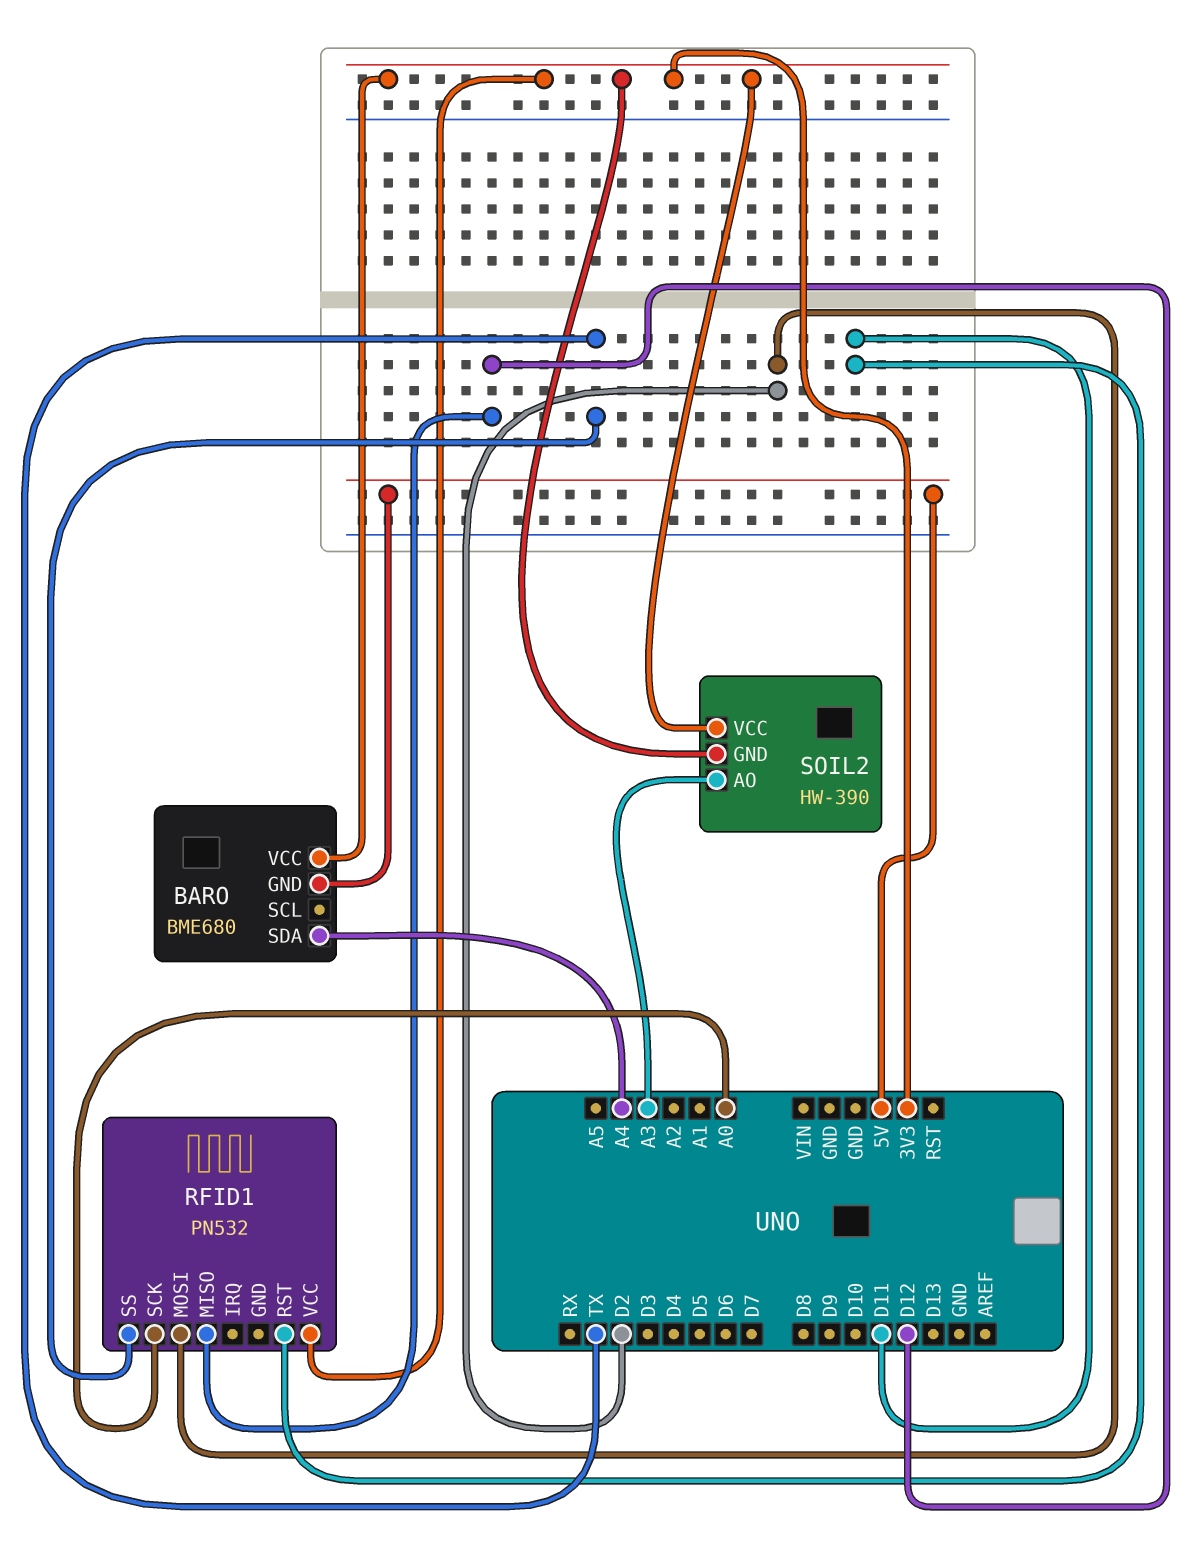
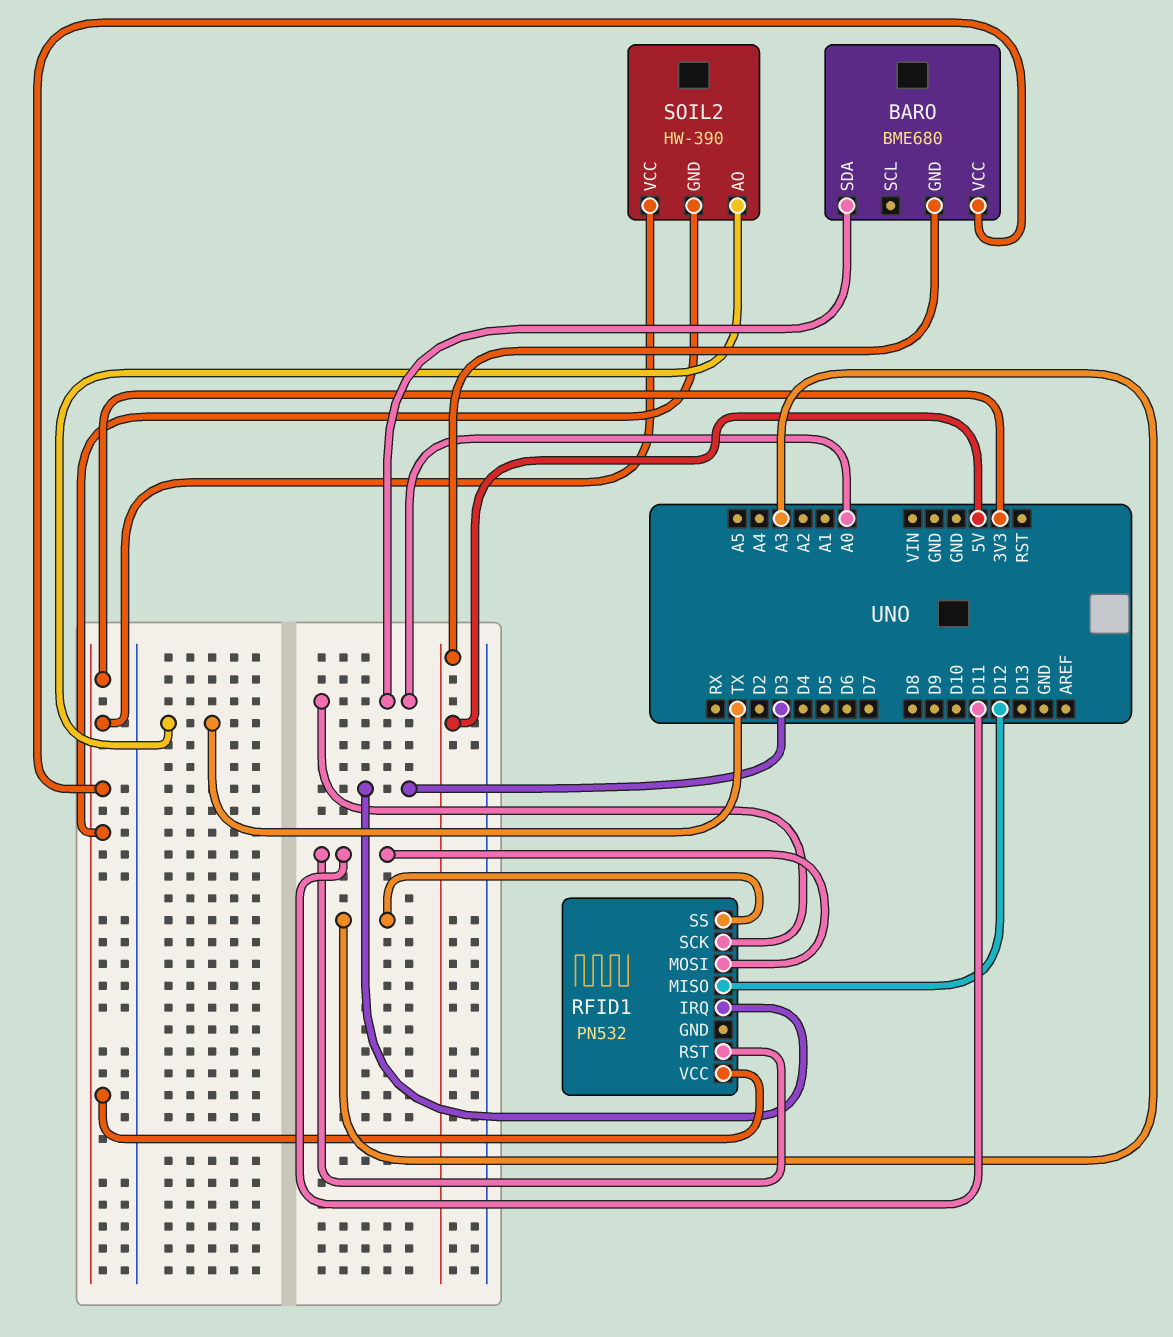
BARO pin SDA: A4 -> A0
RFID1 pin IRQ: none -> D3
RFID1 pin MOSI: D2 -> D11
RFID1 pin SS: TX -> A3
SOIL2 pin AO: A3 -> TX

